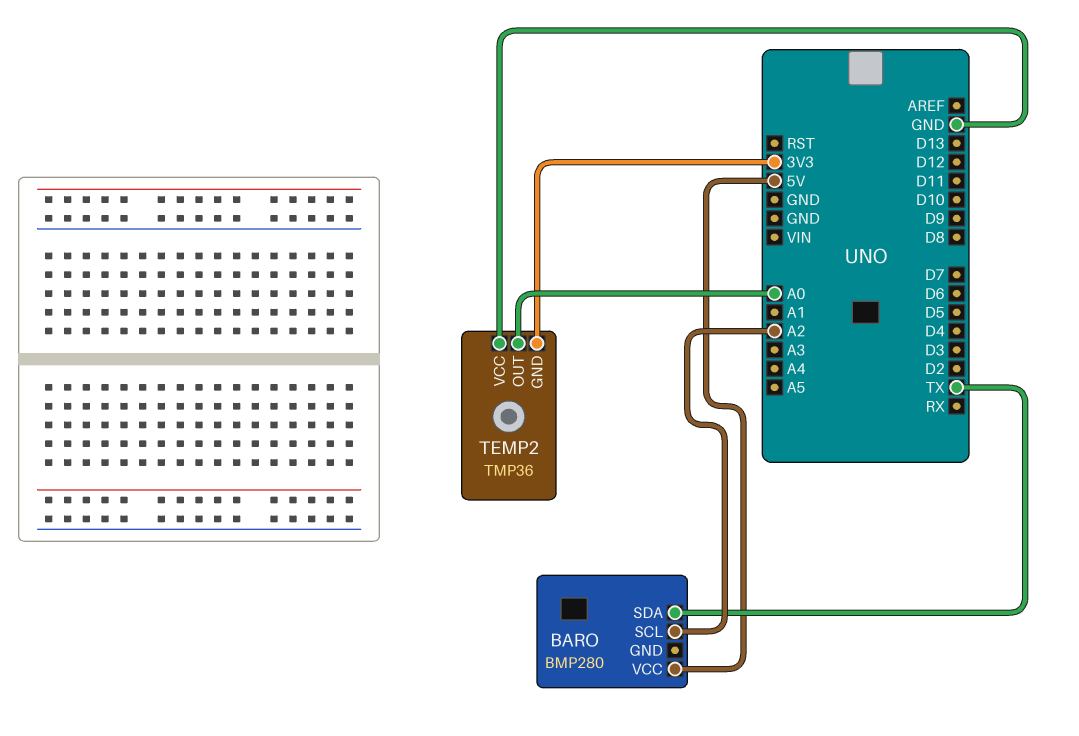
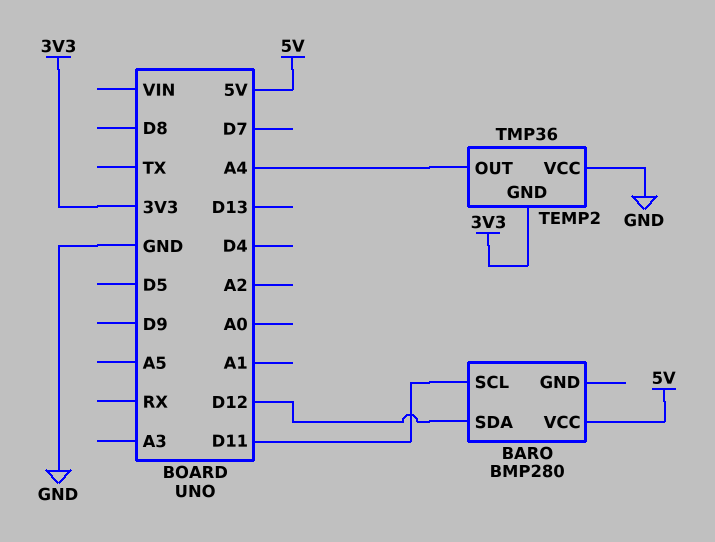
BARO pin SCL: A2 -> D11
BARO pin SDA: TX -> D12
TEMP2 pin OUT: A0 -> A4

